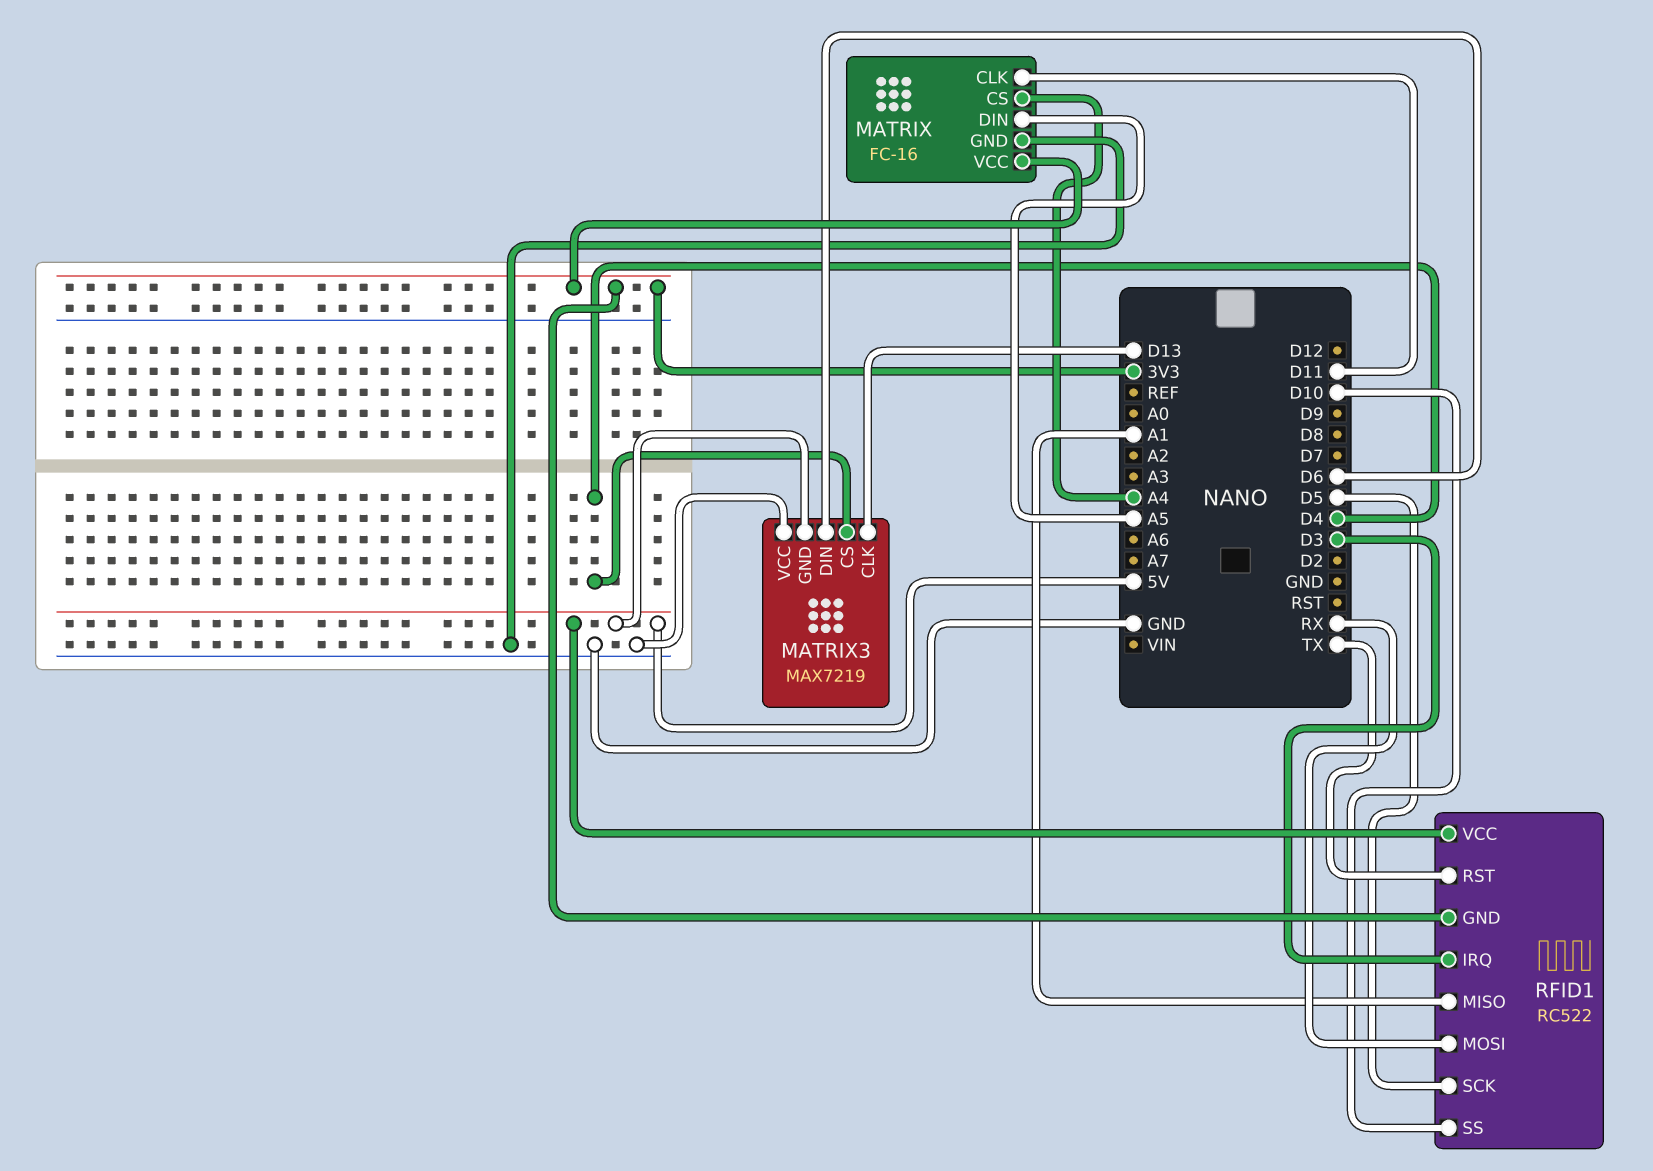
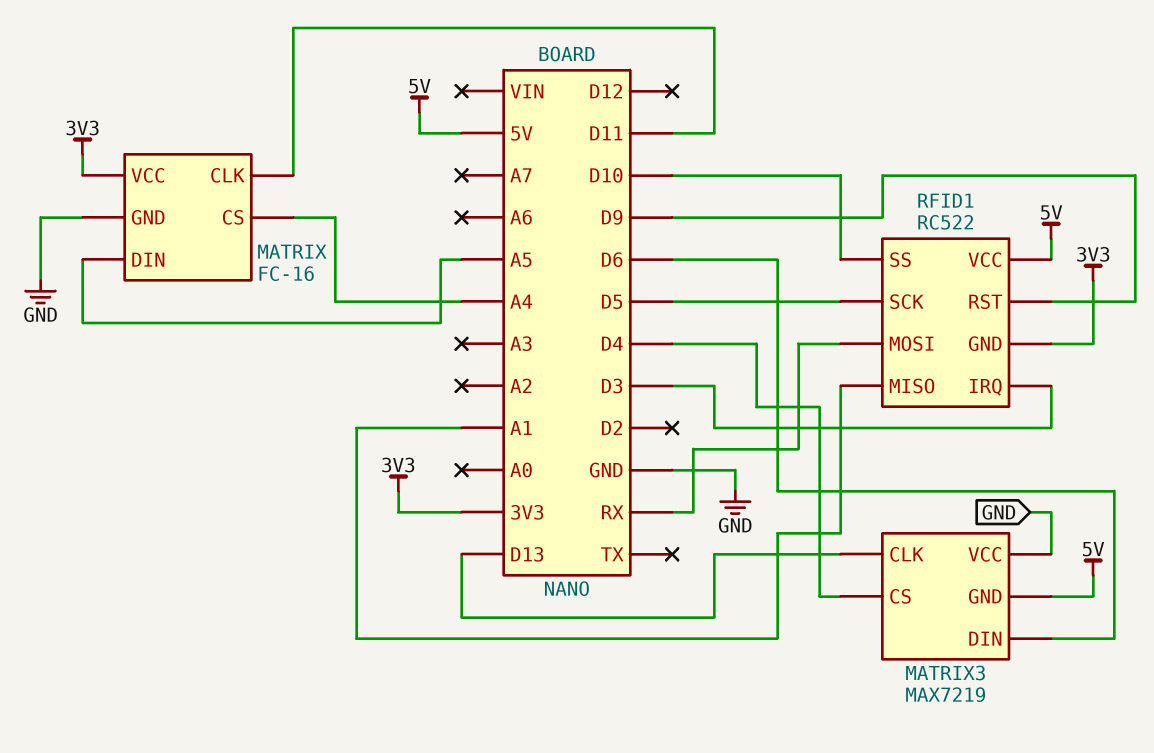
RFID1 pin RST: TX -> D9

